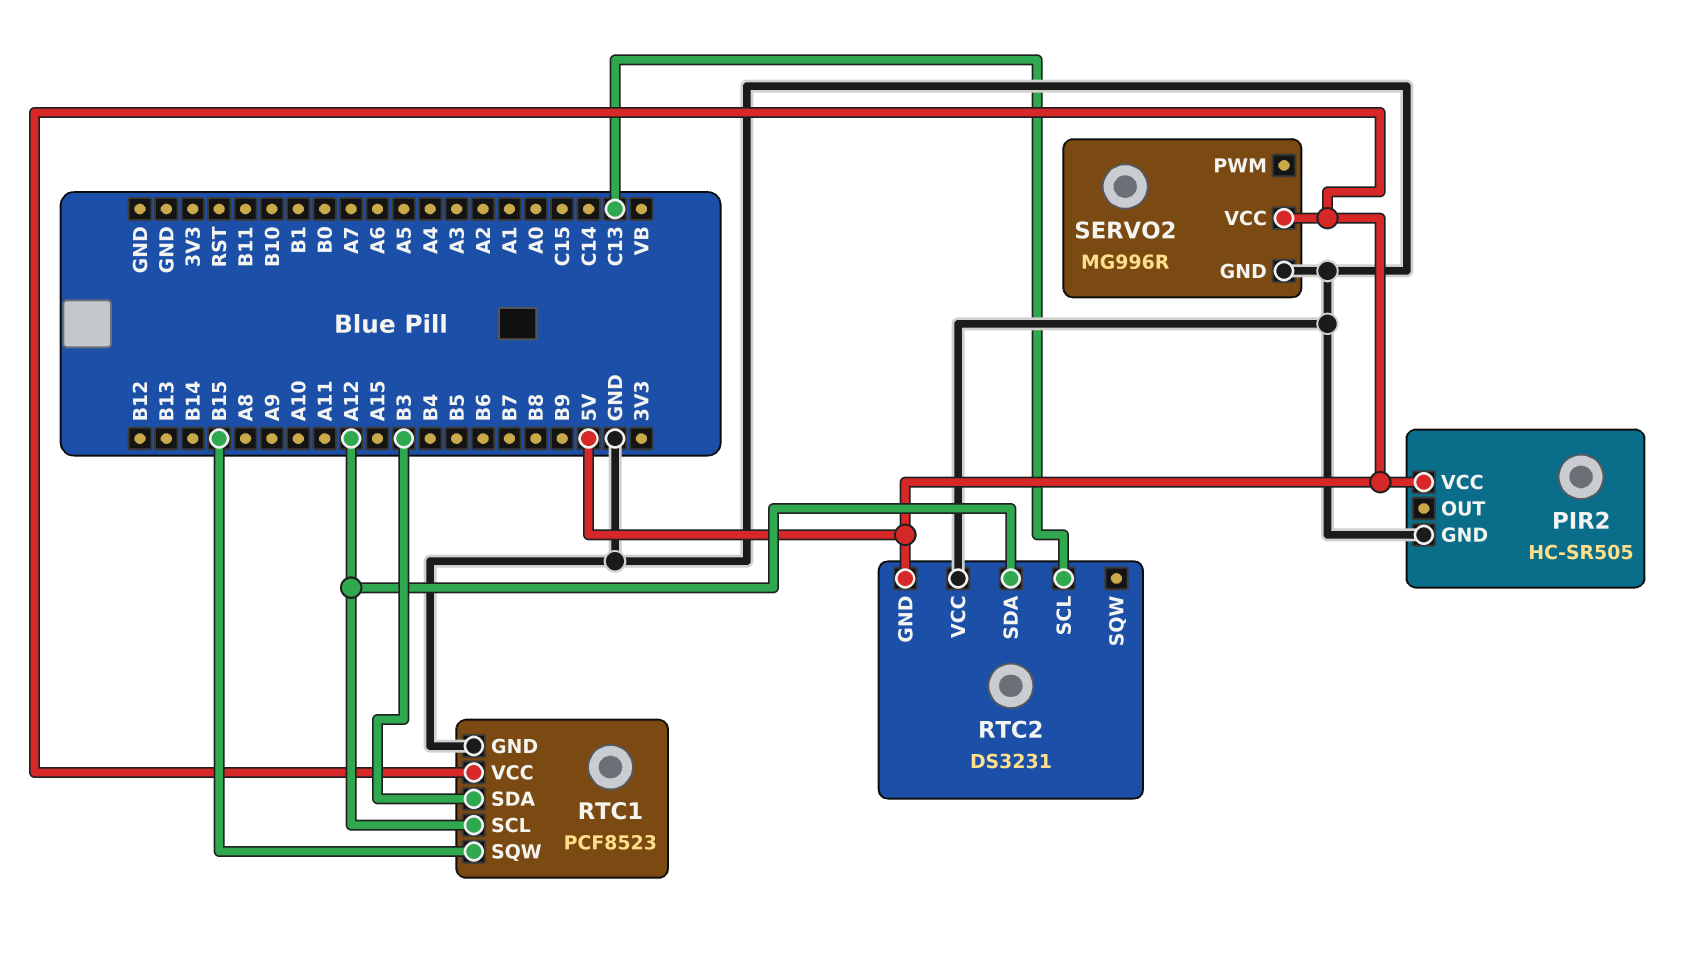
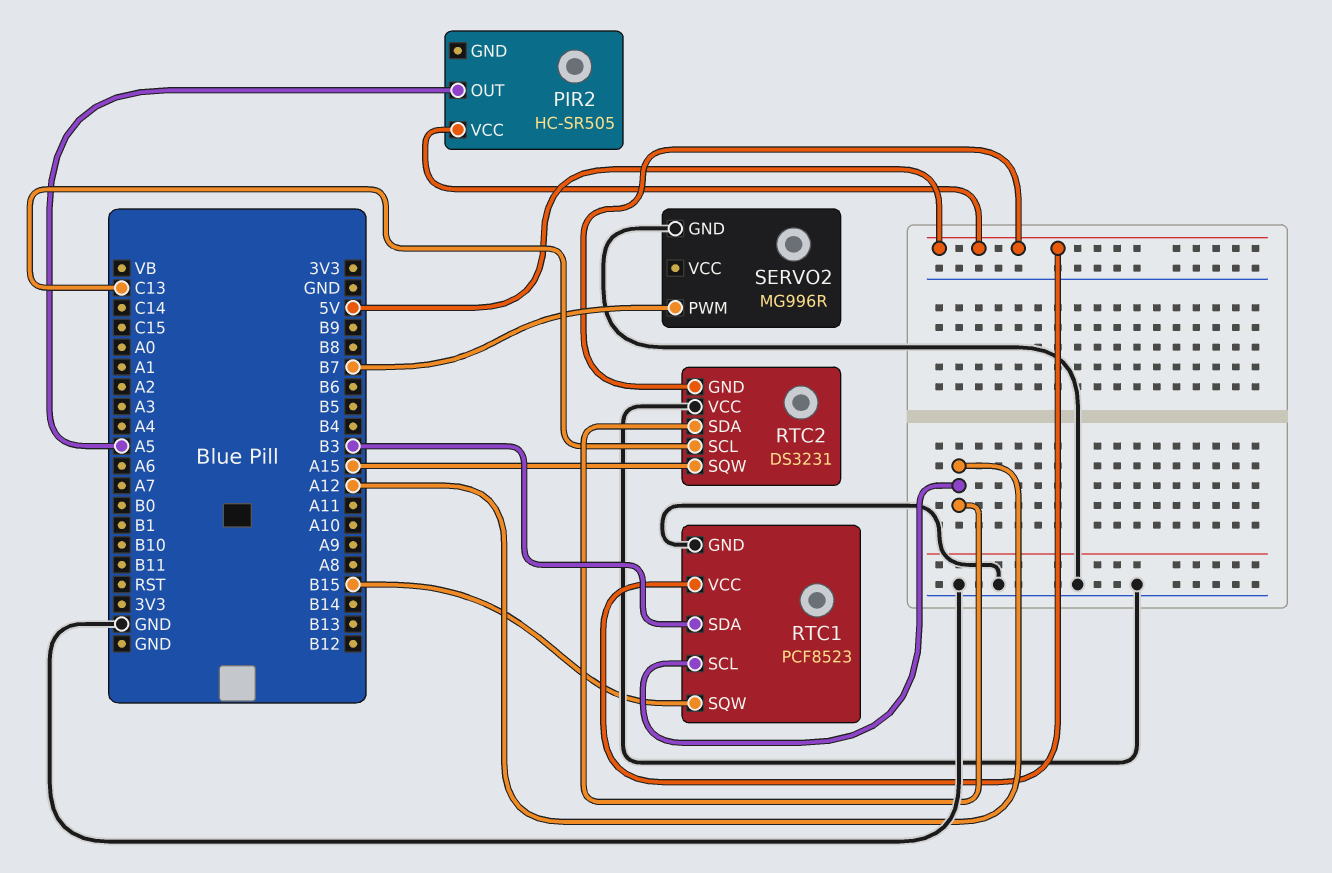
PIR2 pin GND: GND -> none
PIR2 pin OUT: none -> A5
RTC2 pin SQW: none -> A15
SERVO2 pin PWM: none -> B7
SERVO2 pin VCC: 5V -> none

